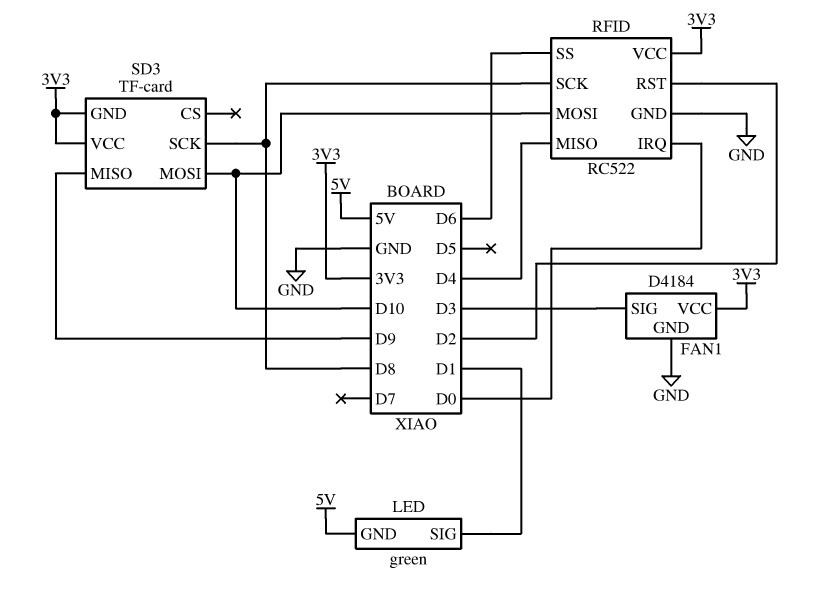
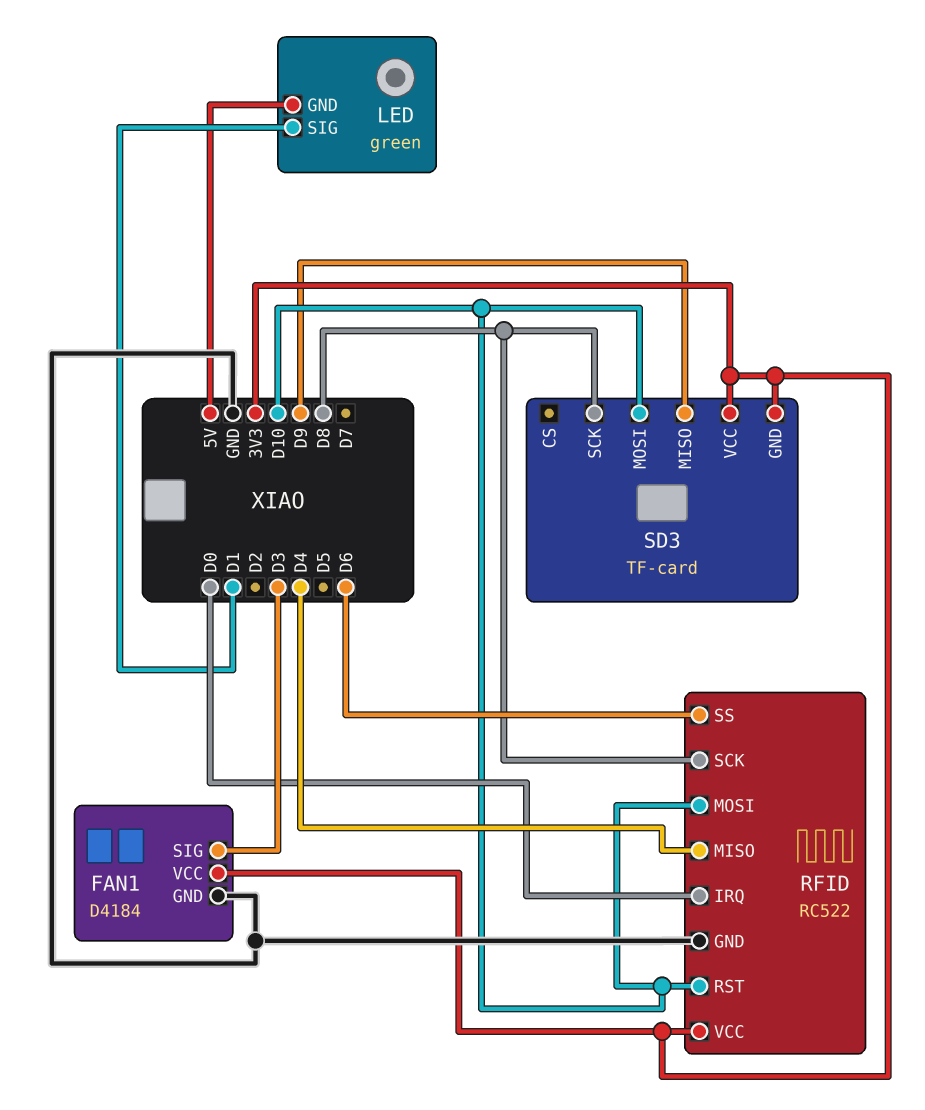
RFID pin RST: D2 -> D10

